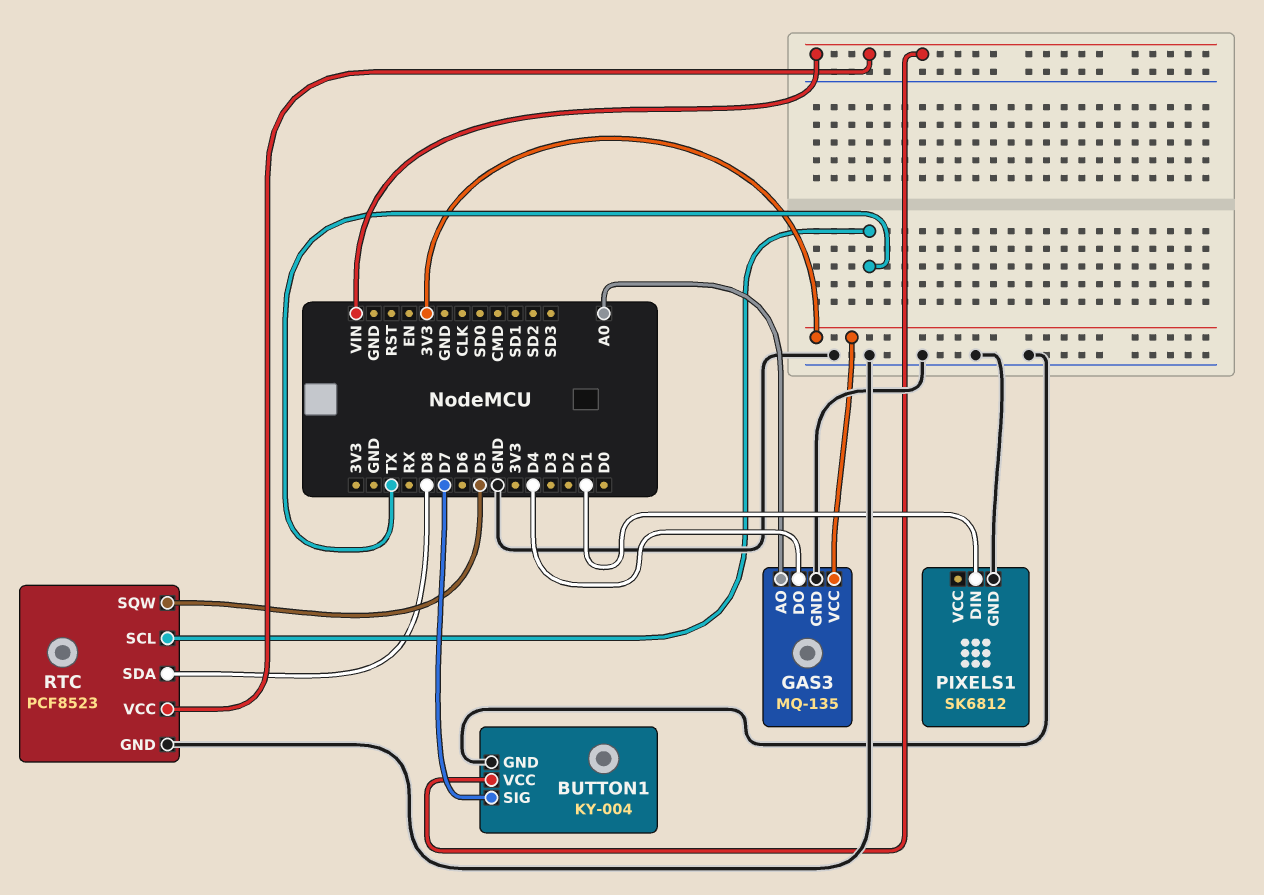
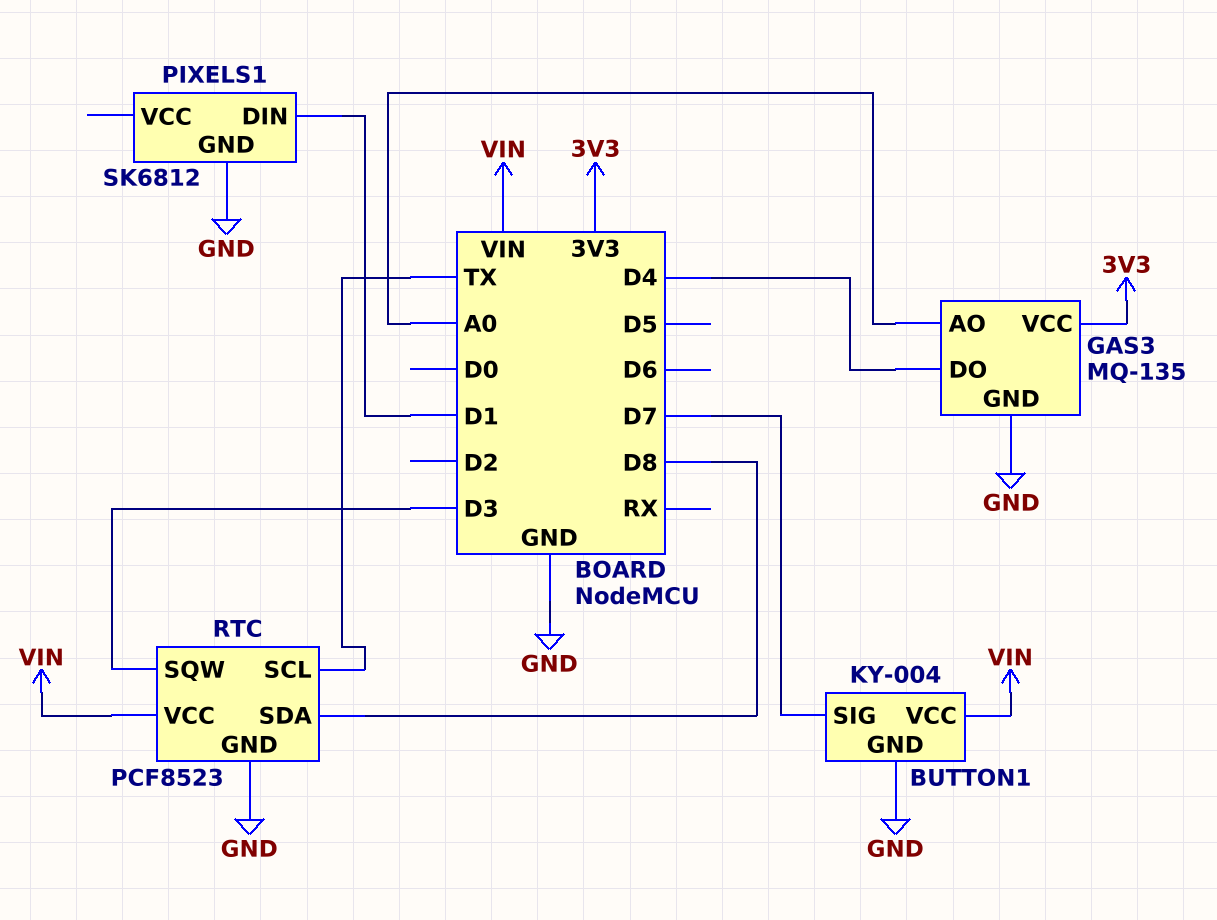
RTC pin SQW: D5 -> D3

